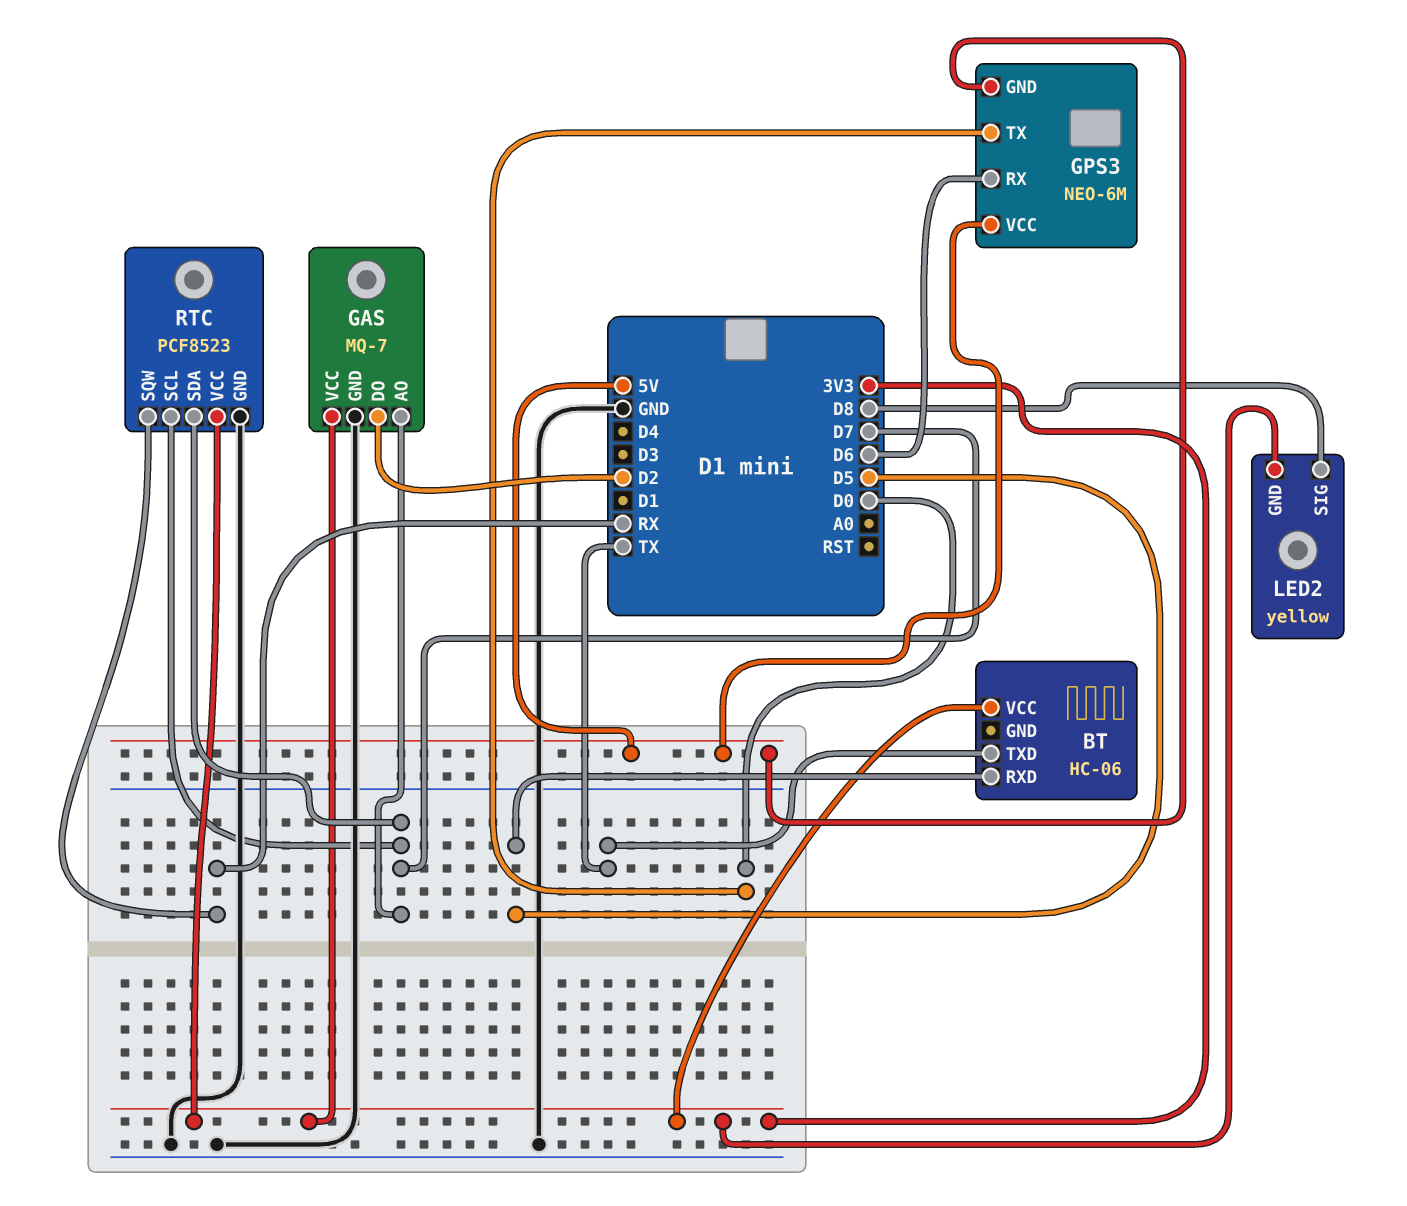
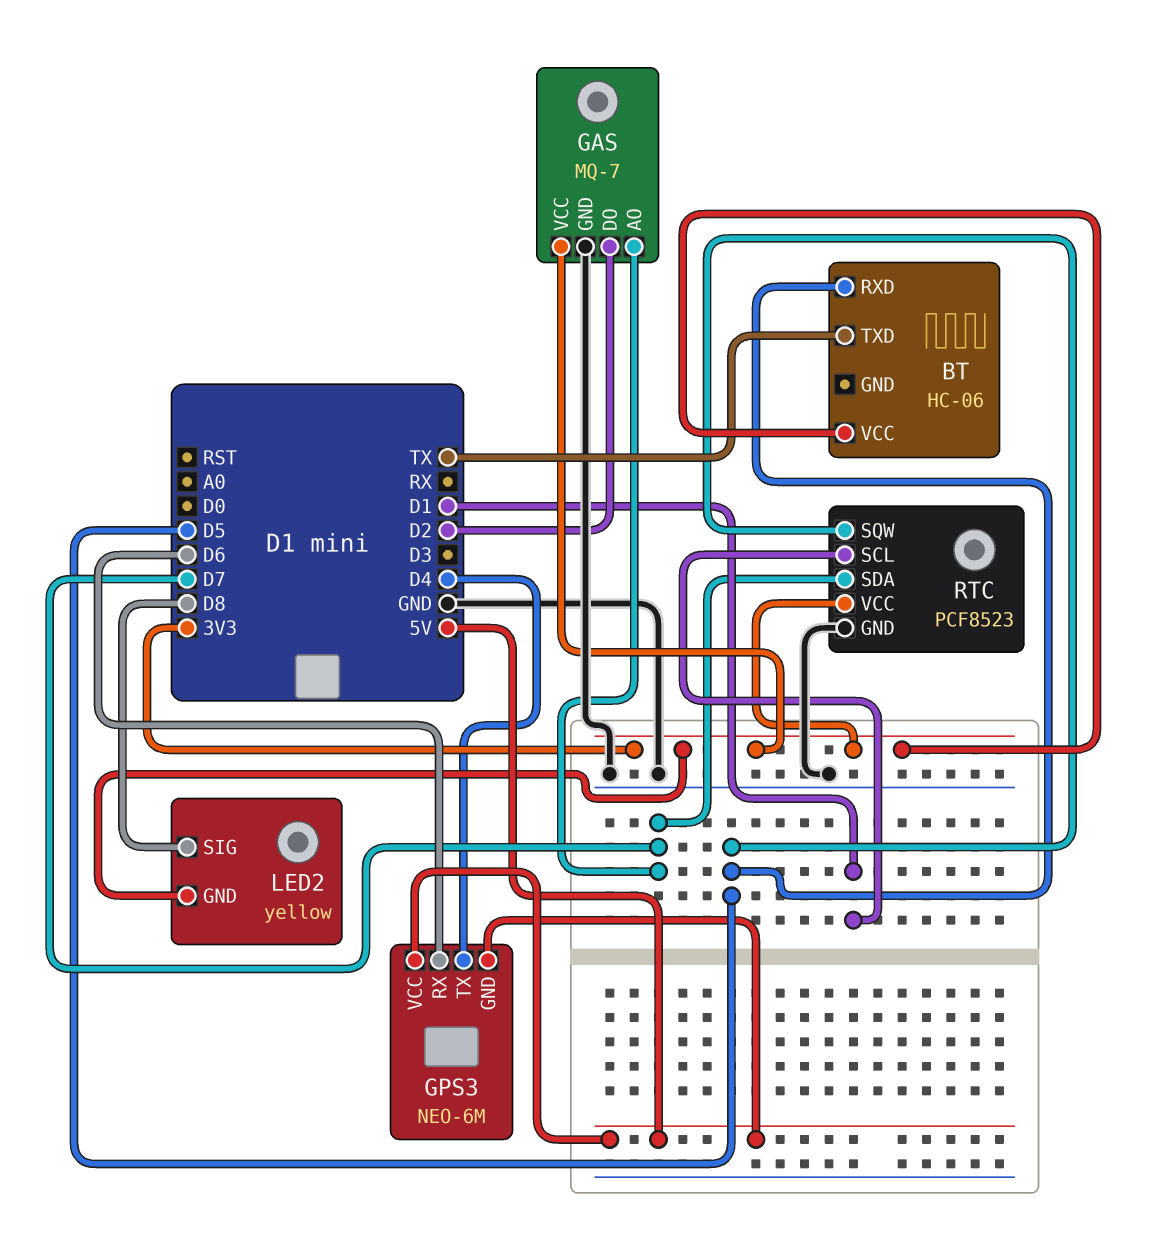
GPS3 pin TX: D0 -> D4
RTC pin SCL: D7 -> D1
RTC pin SQW: RX -> D5

